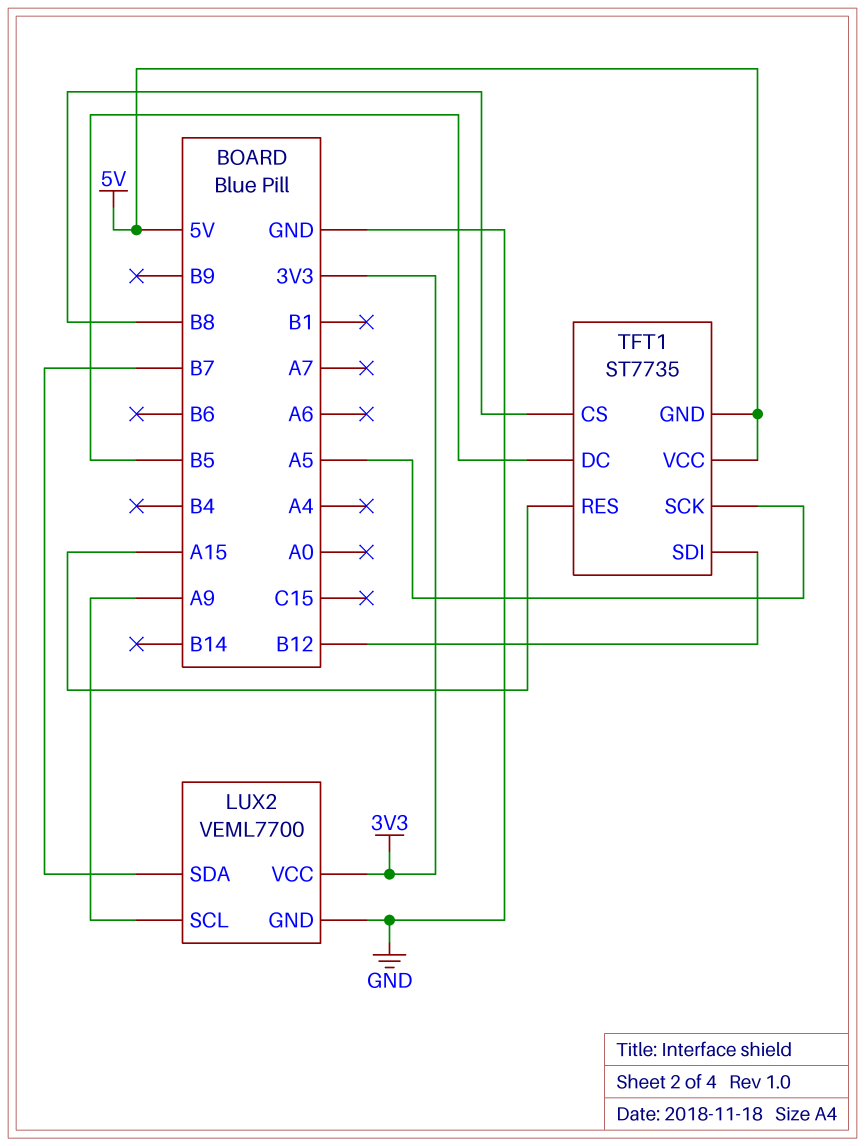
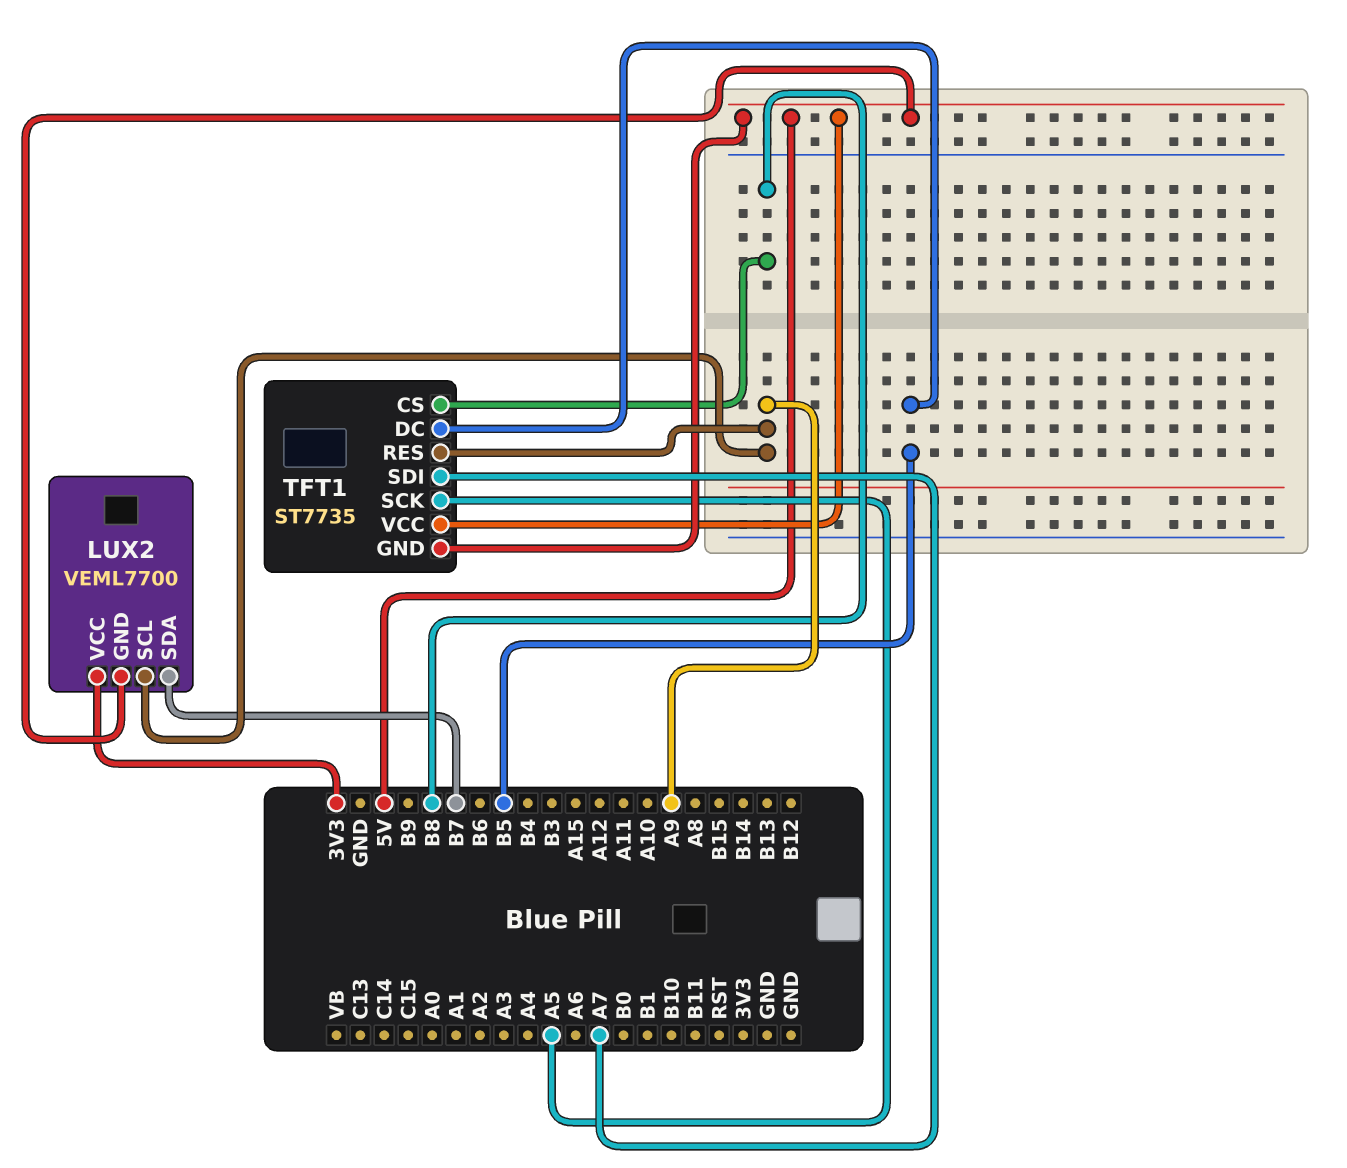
LUX2 pin GND: GND -> 5V
TFT1 pin RES: A15 -> A9
TFT1 pin SDI: B12 -> A7

